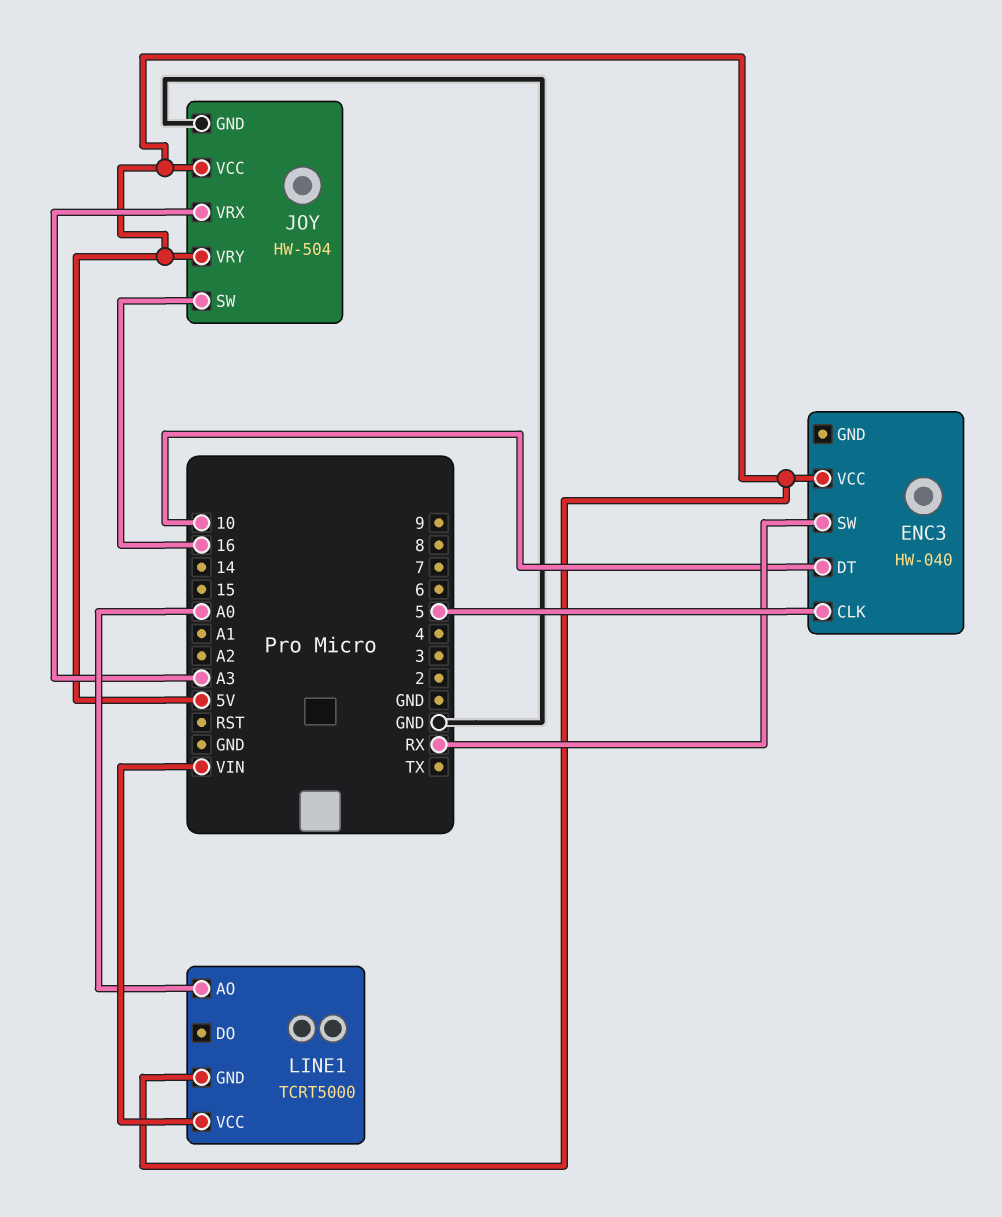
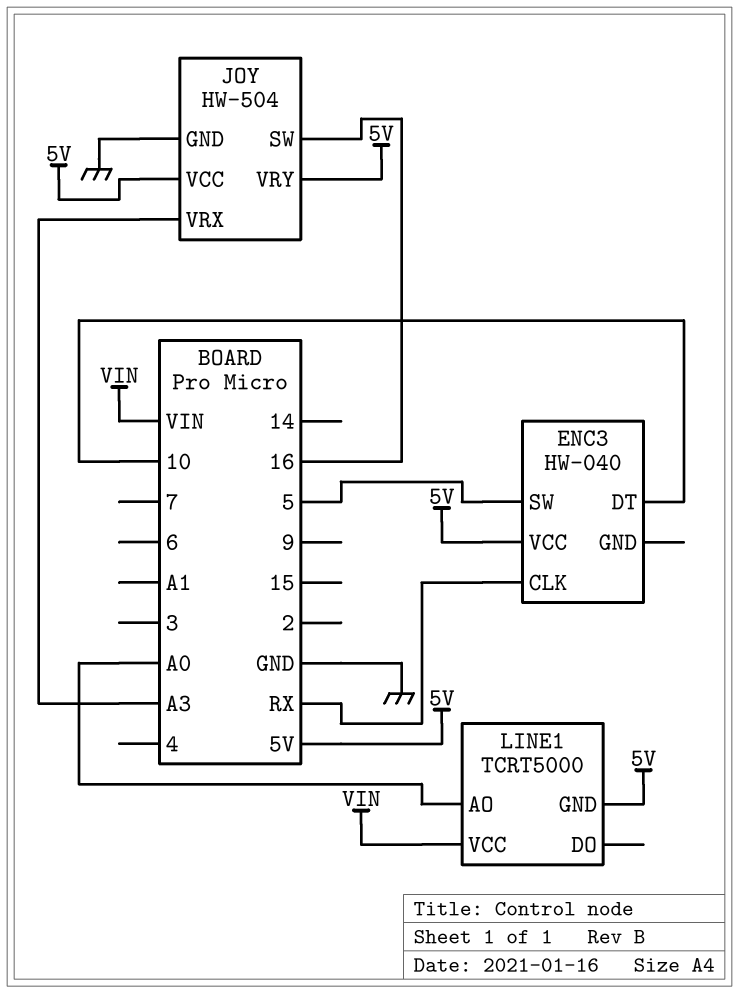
ENC3 pin CLK: 5 -> RX
ENC3 pin SW: RX -> 5

